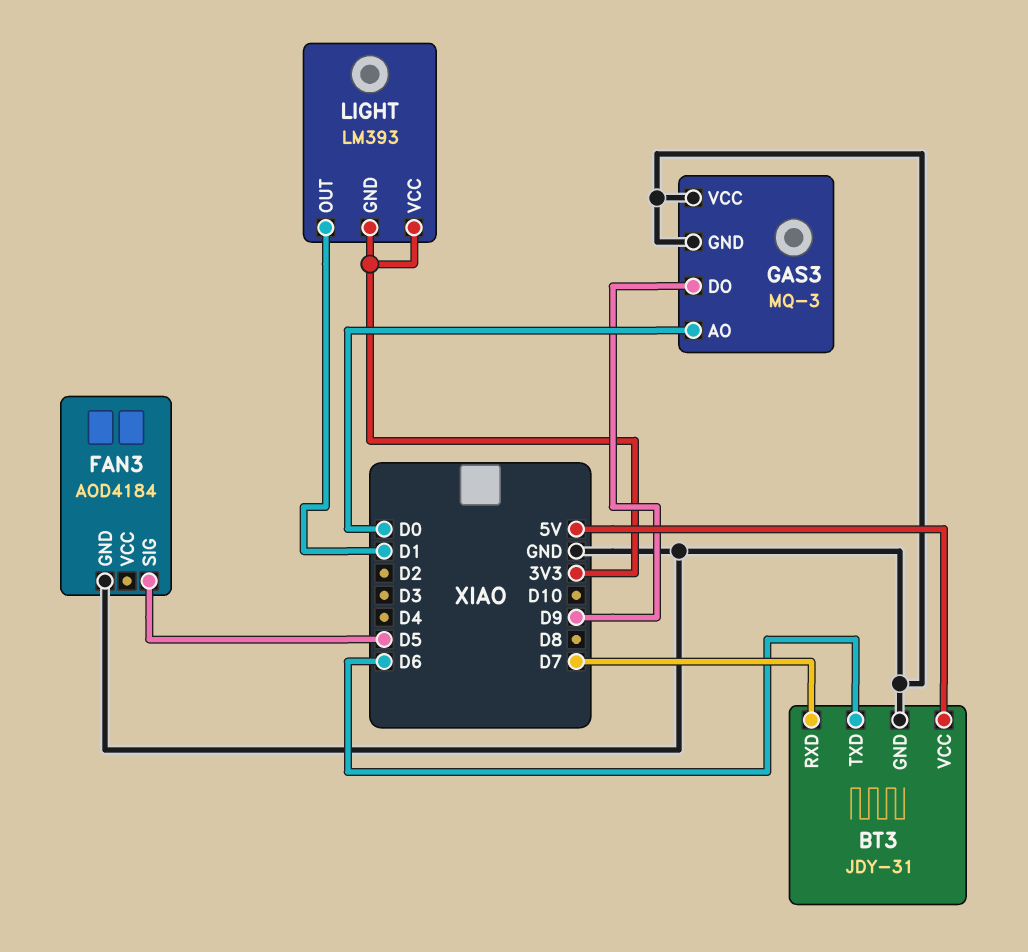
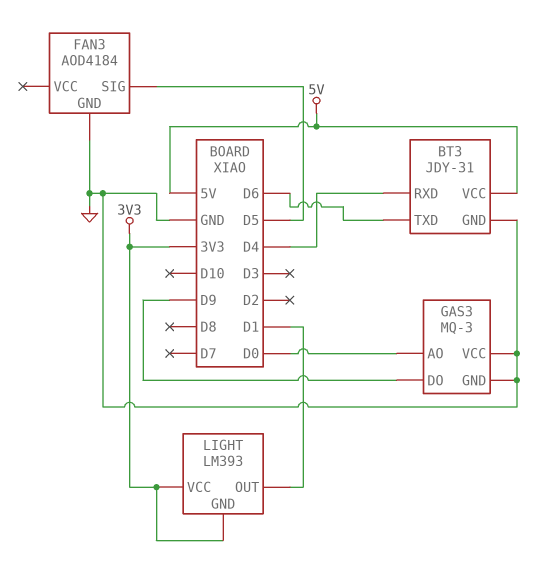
BT3 pin RXD: D7 -> D4

